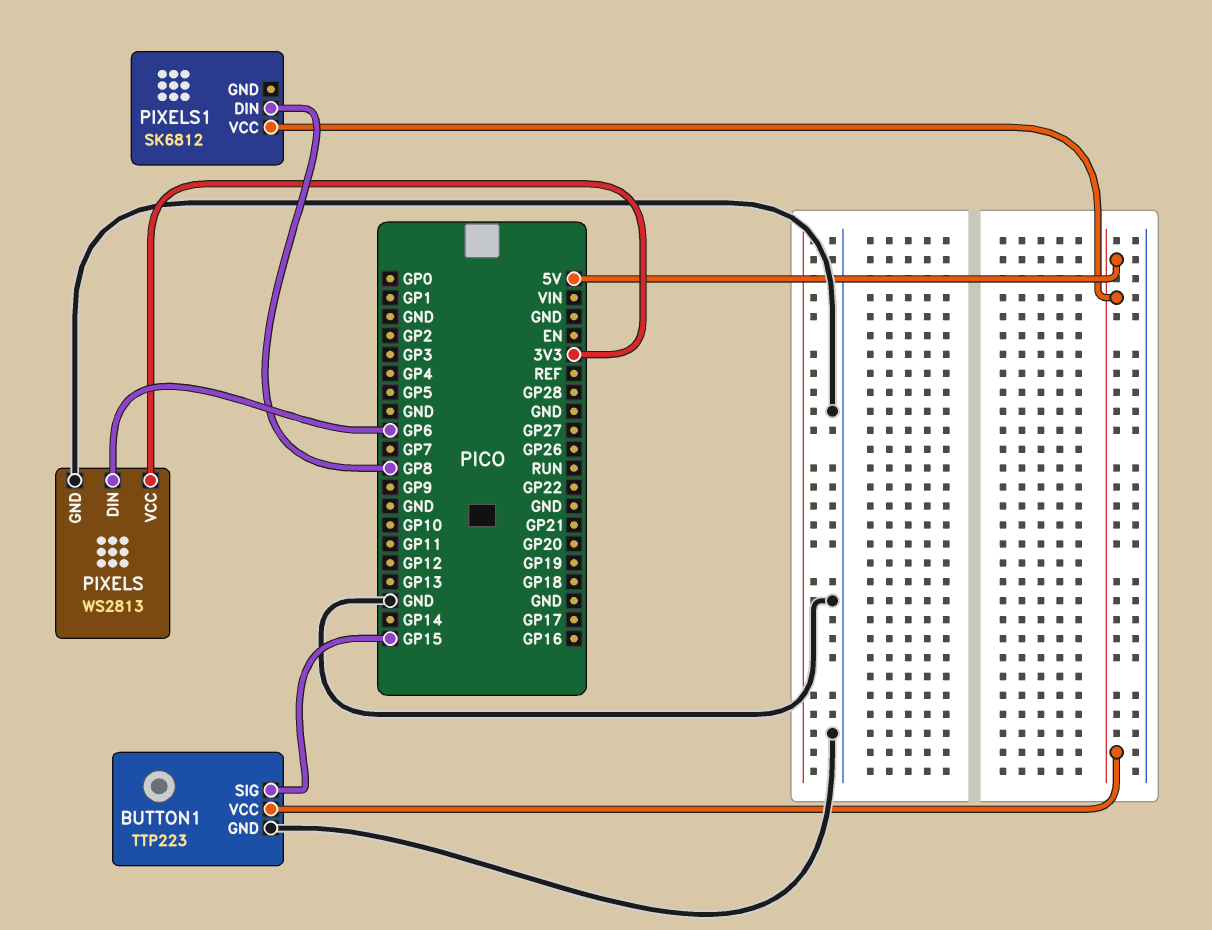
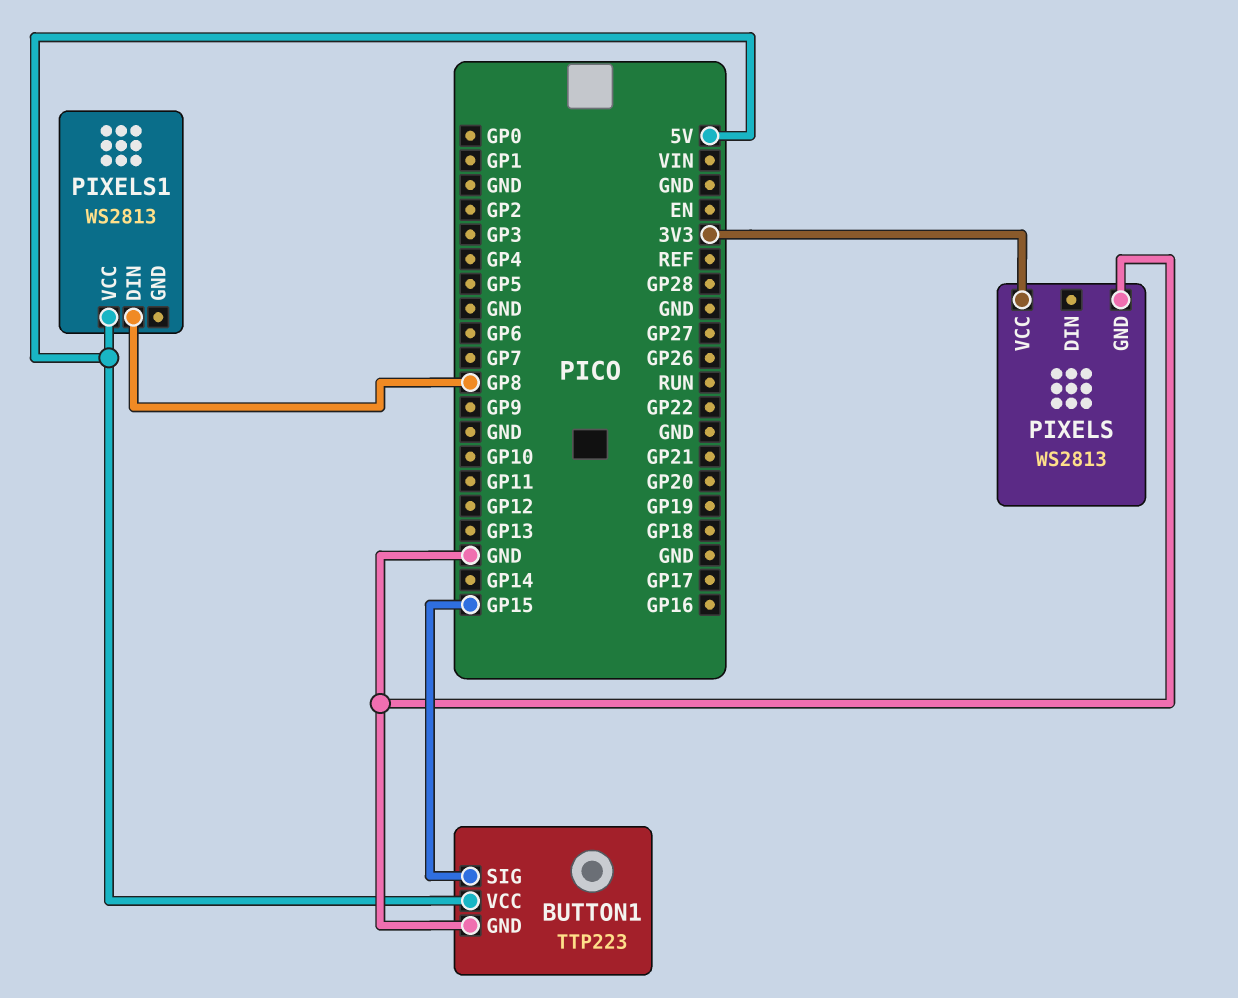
PIXELS pin DIN: GP6 -> none
PIXELS1: SK6812 -> WS2813

